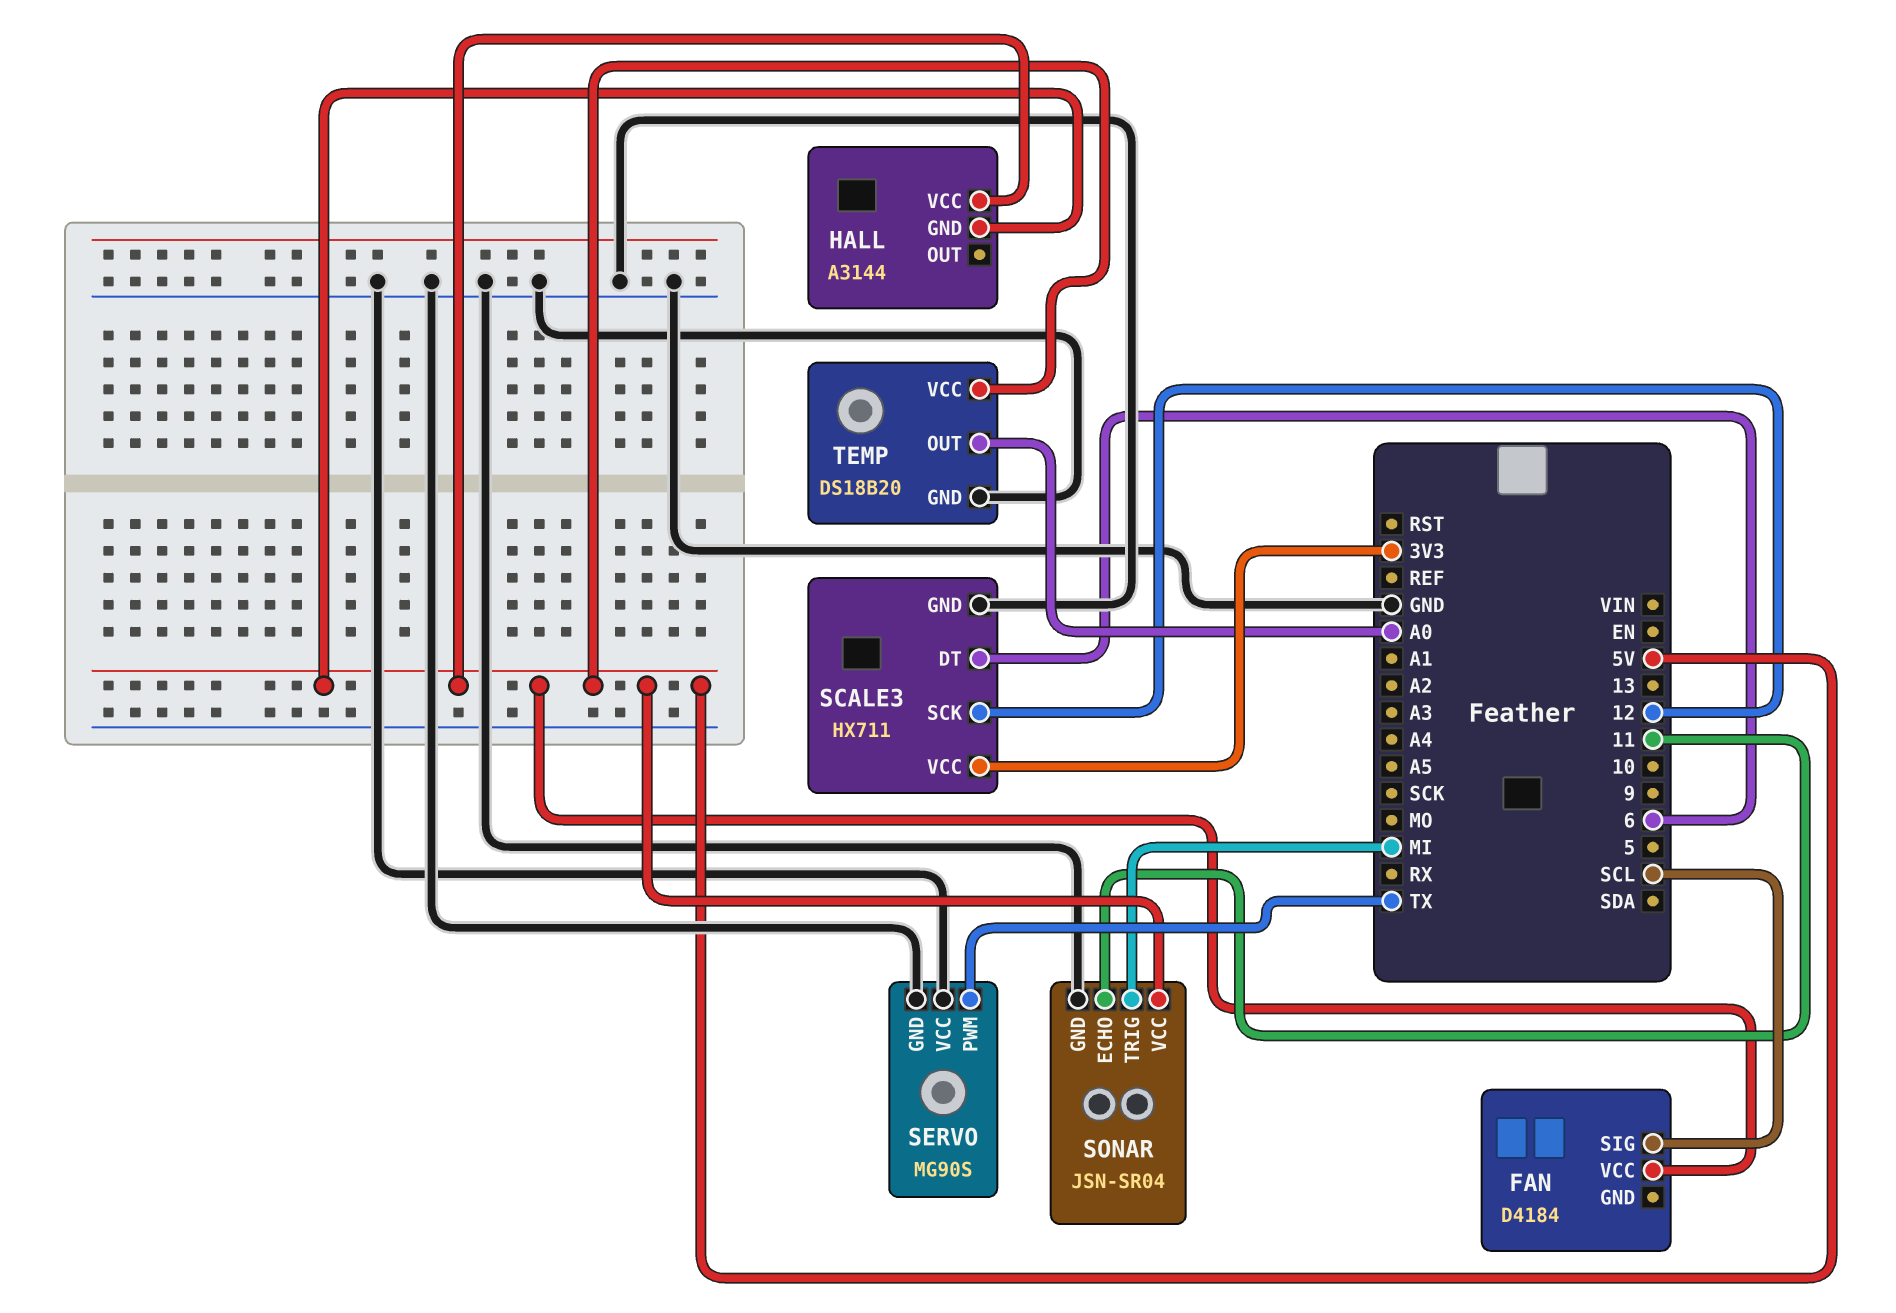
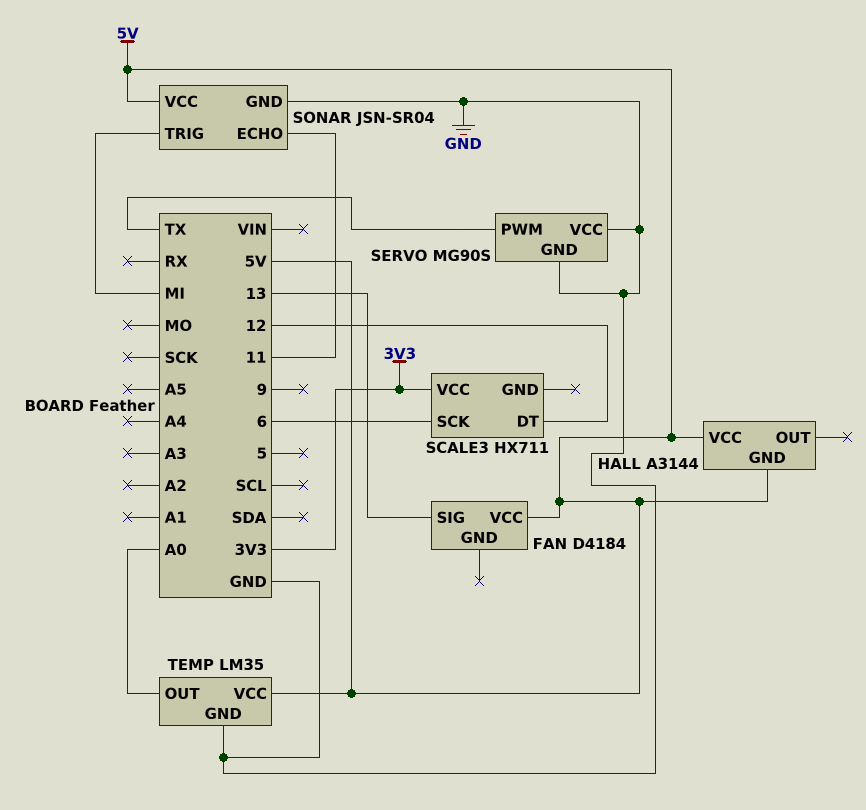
FAN pin SIG: SCL -> 13
SCALE3 pin DT: 6 -> 12
SCALE3 pin GND: GND -> none
SCALE3 pin SCK: 12 -> 6
TEMP: DS18B20 -> LM35

